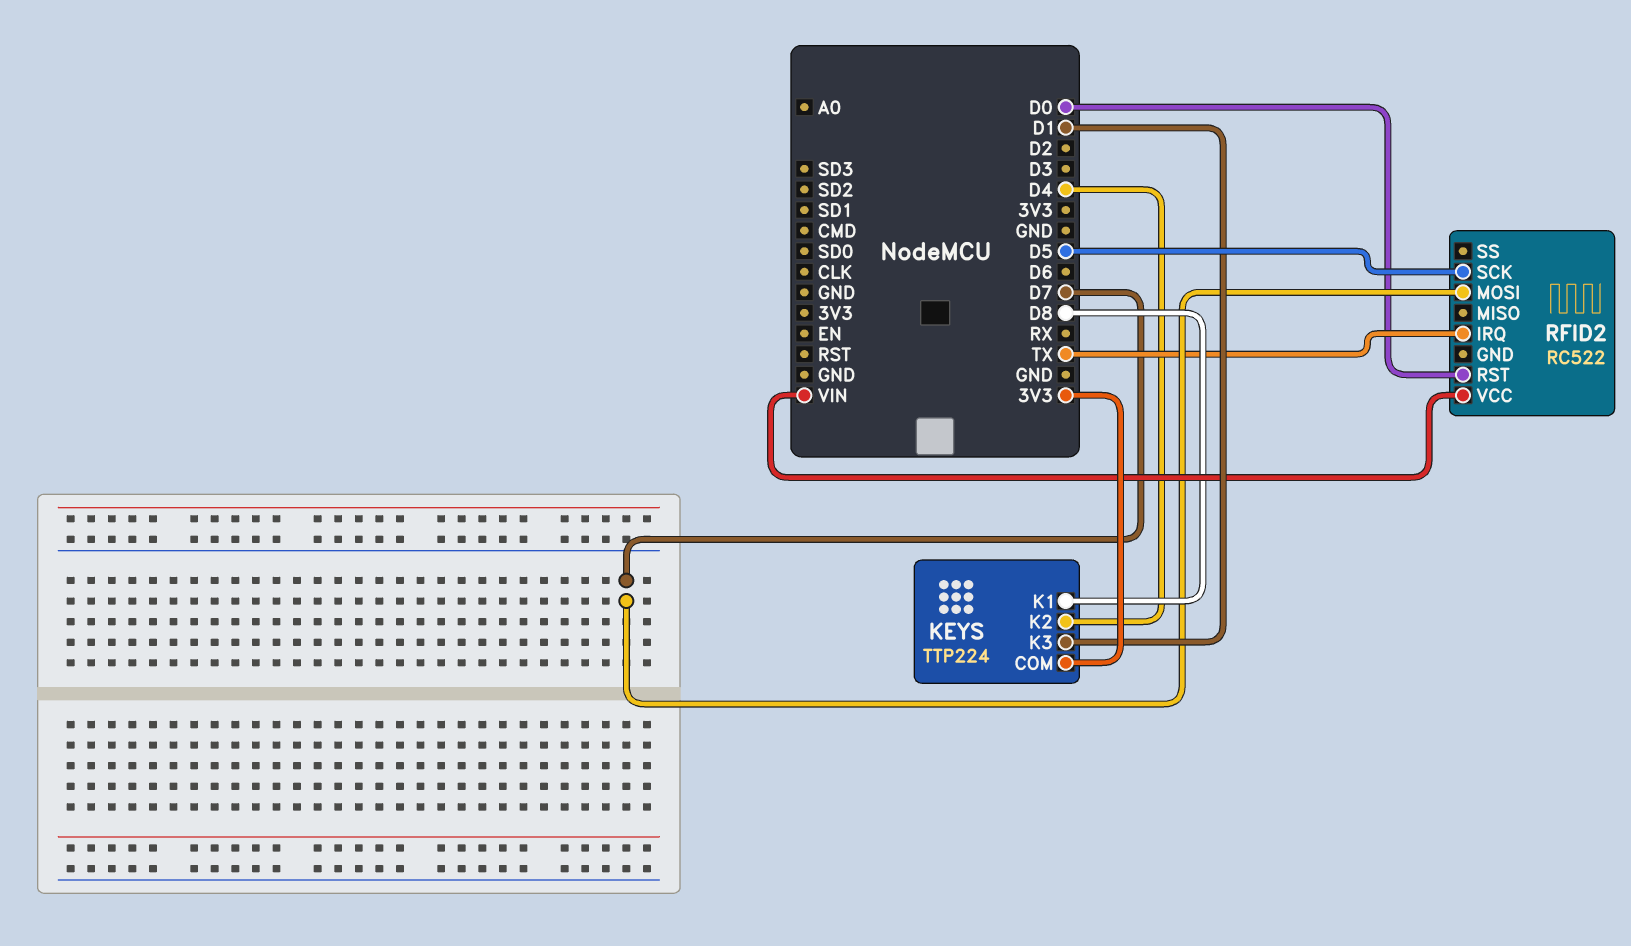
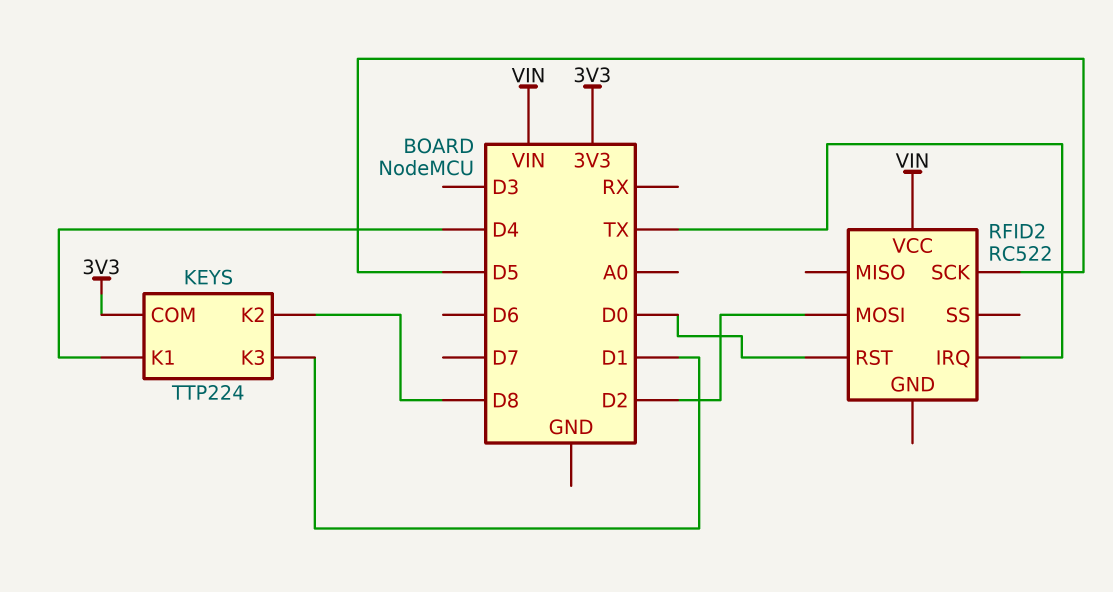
KEYS pin K1: D8 -> D4
KEYS pin K2: D4 -> D8
RFID2 pin MOSI: D7 -> D2

